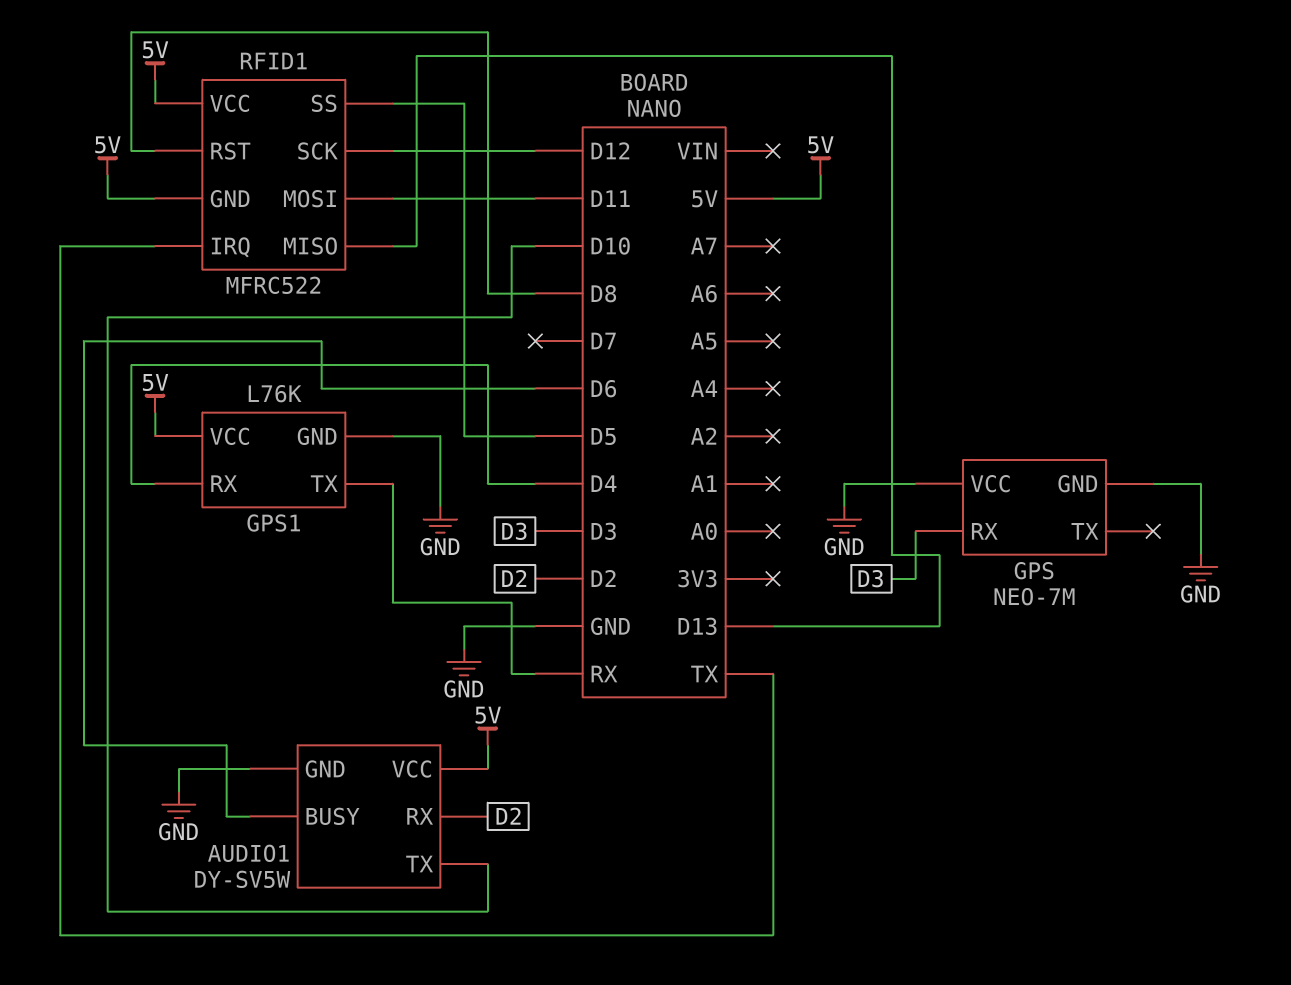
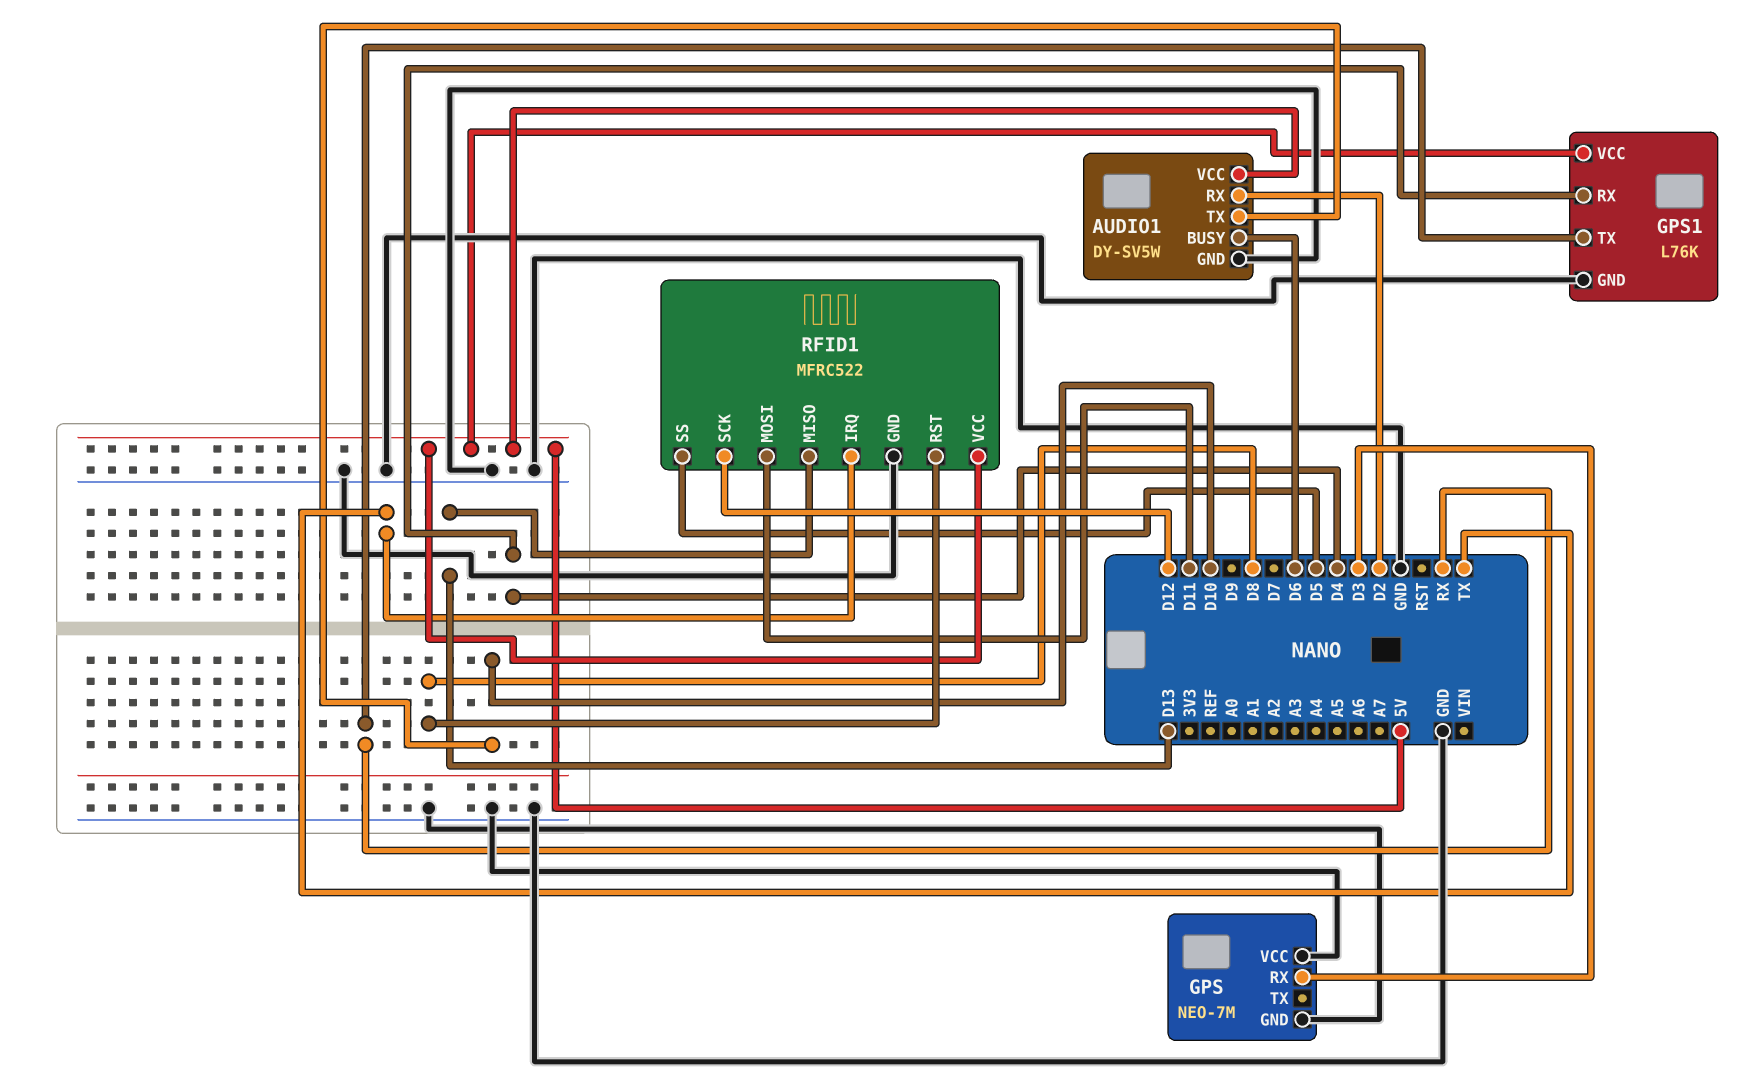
RFID1 pin GND: 5V -> GND

